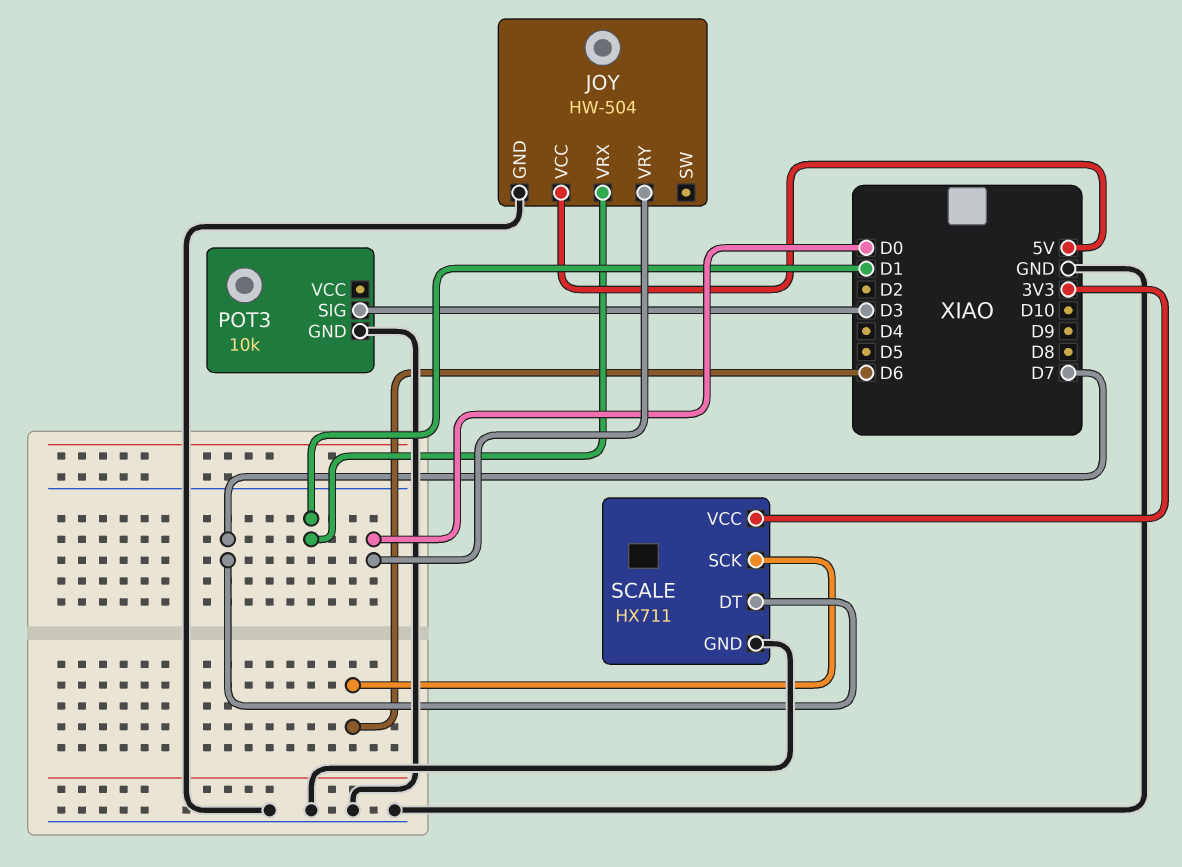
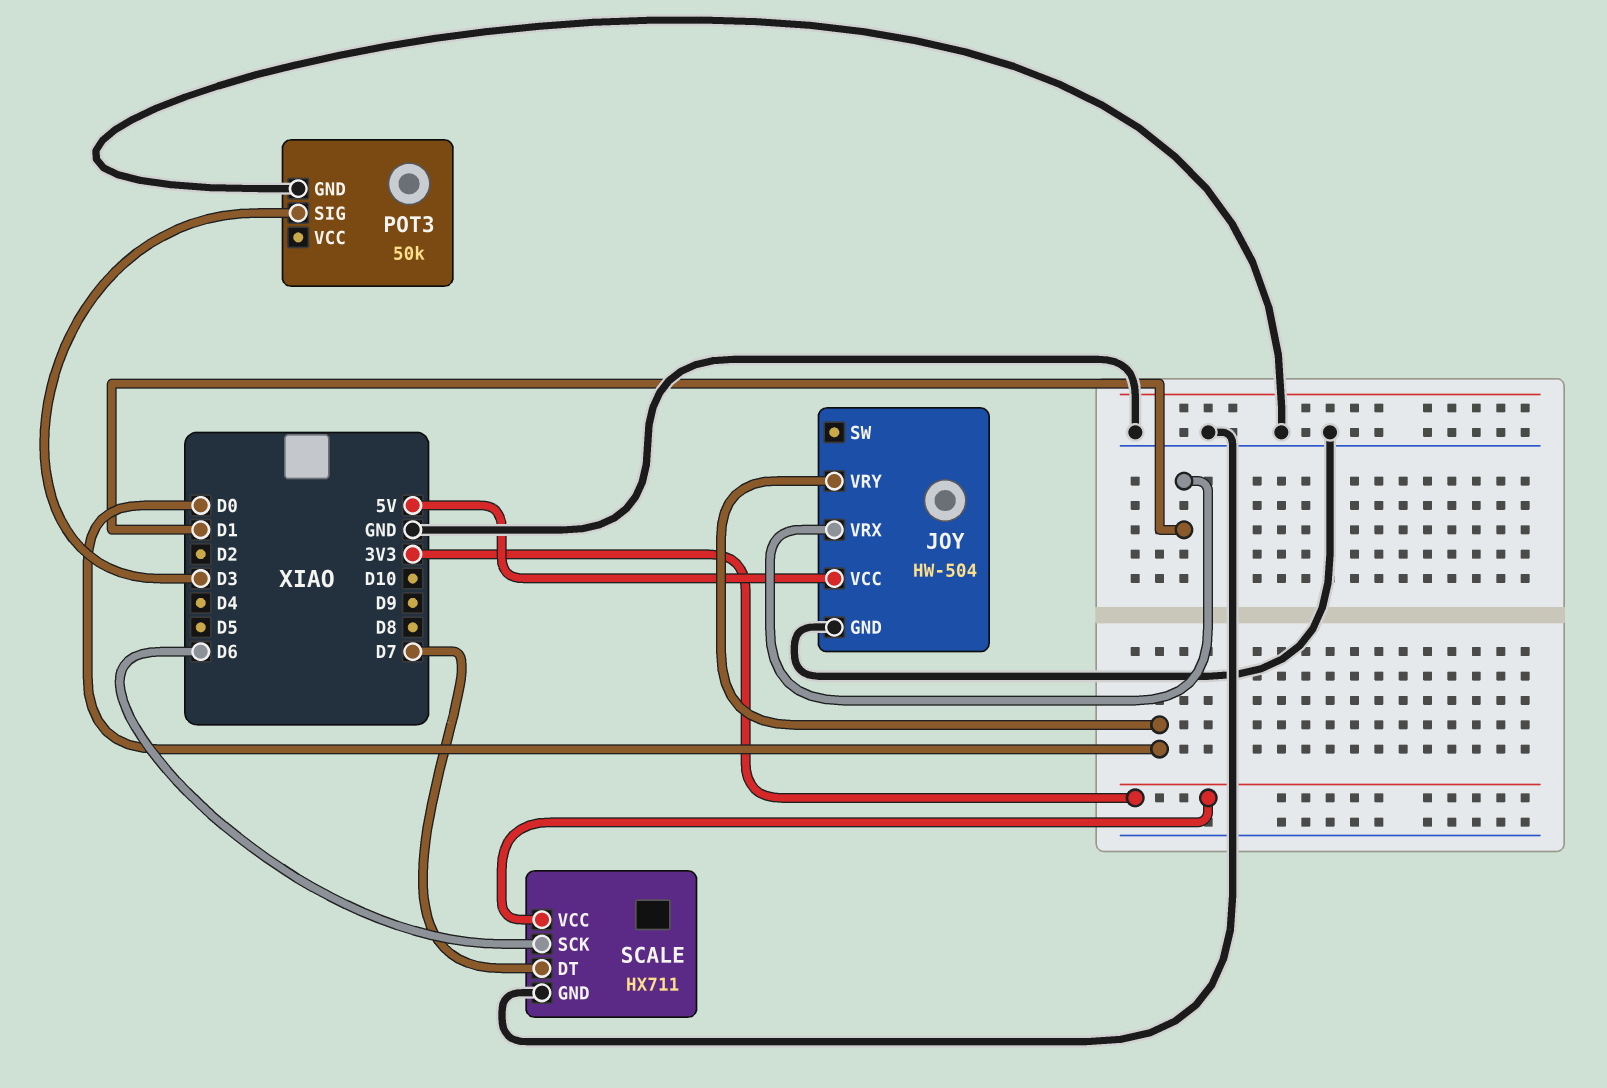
POT3: 10k -> 50k

